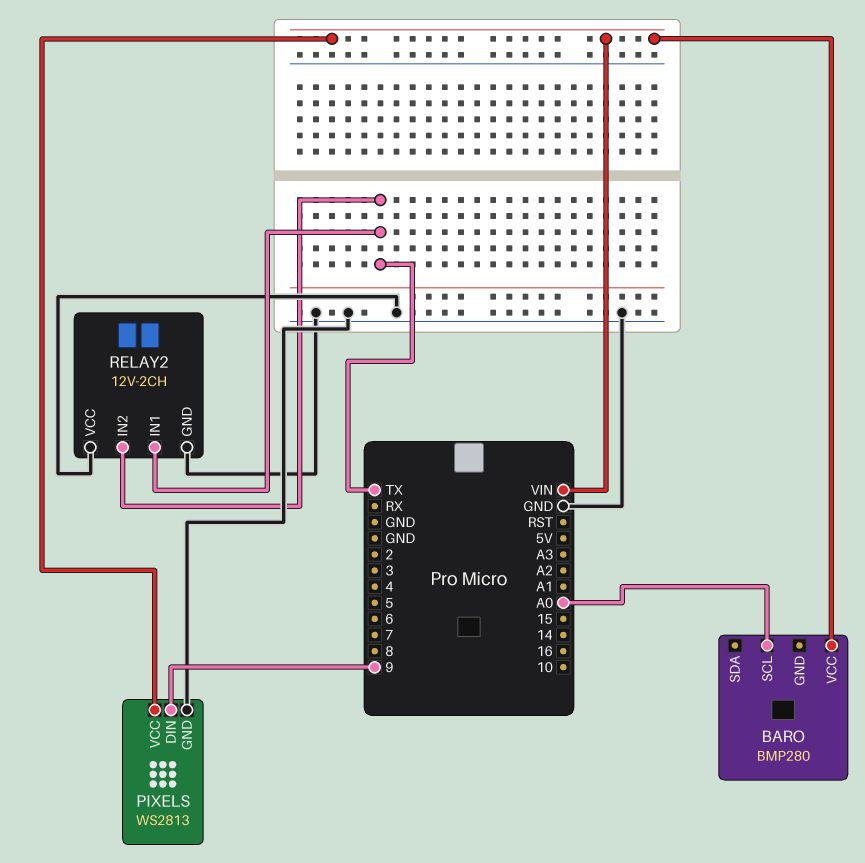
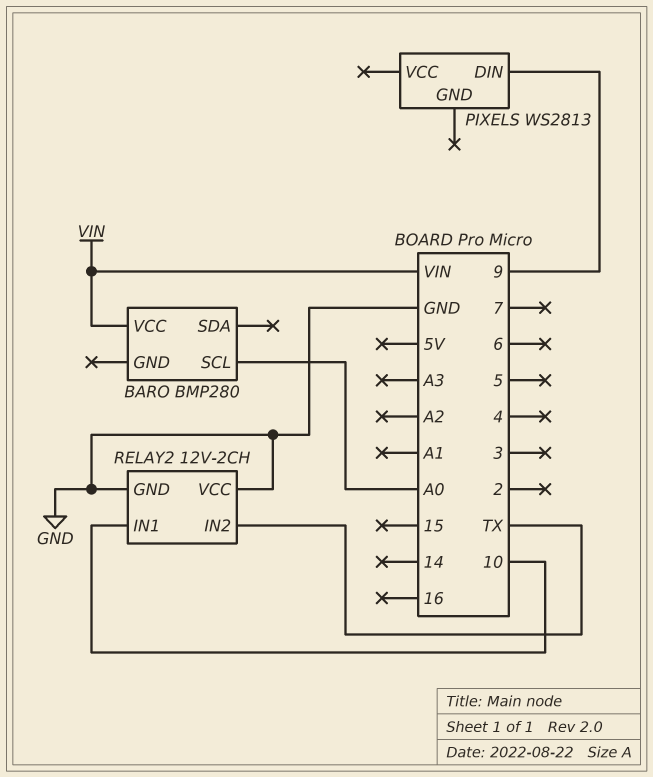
PIXELS pin GND: GND -> none
PIXELS pin VCC: VIN -> none
RELAY2 pin IN1: TX -> 10

